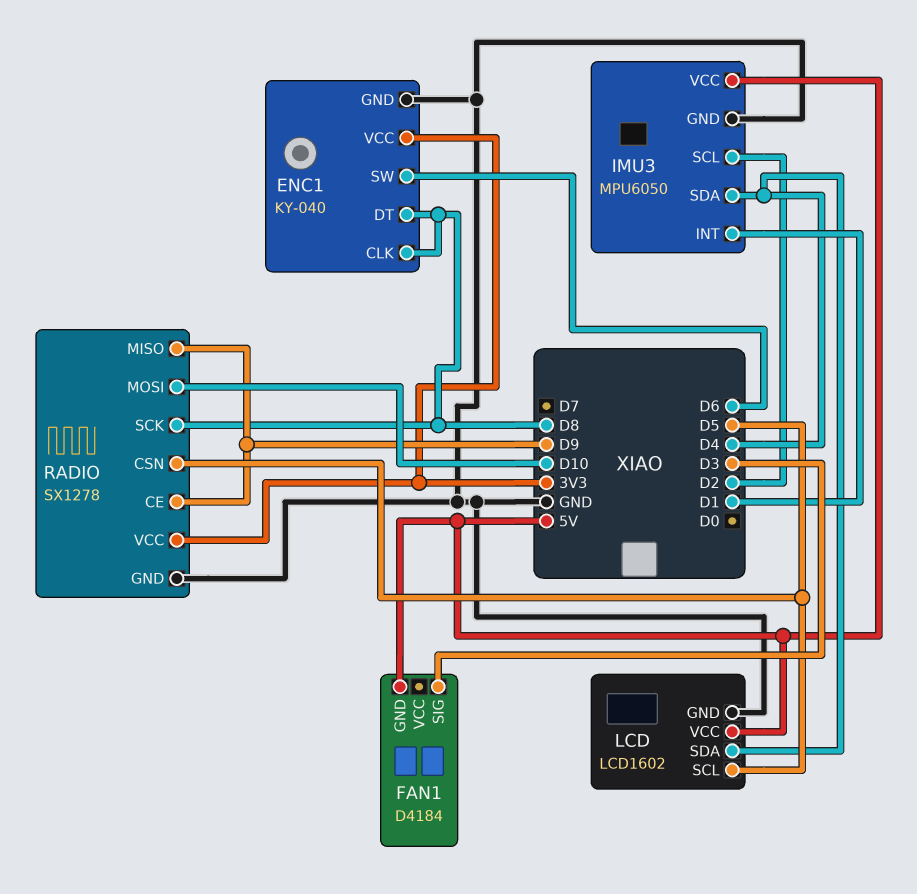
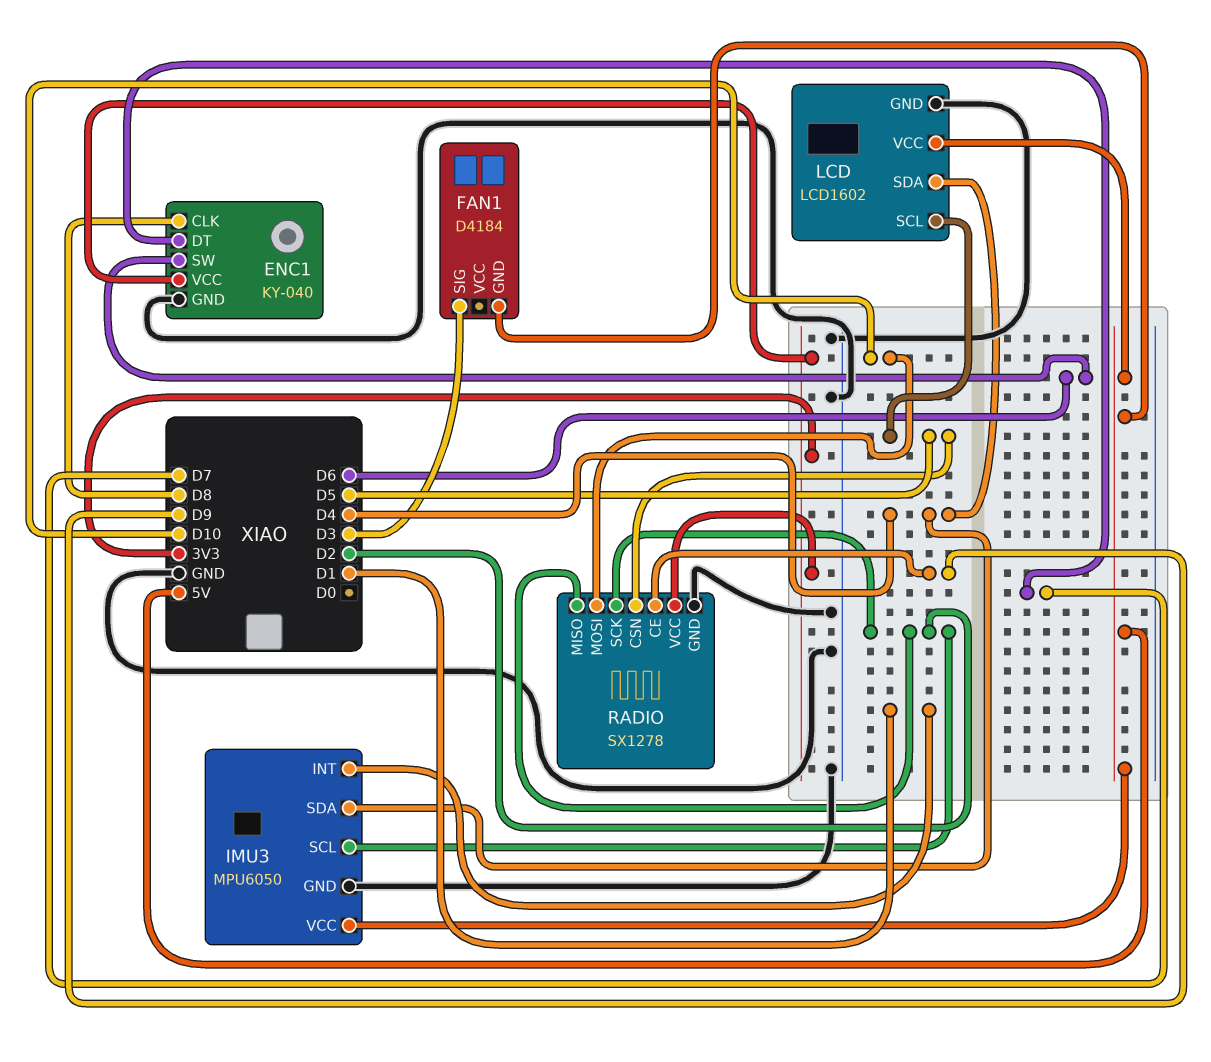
ENC1 pin DT: D8 -> D7
RADIO pin MISO: D9 -> D2
RADIO pin SCK: D8 -> D2

